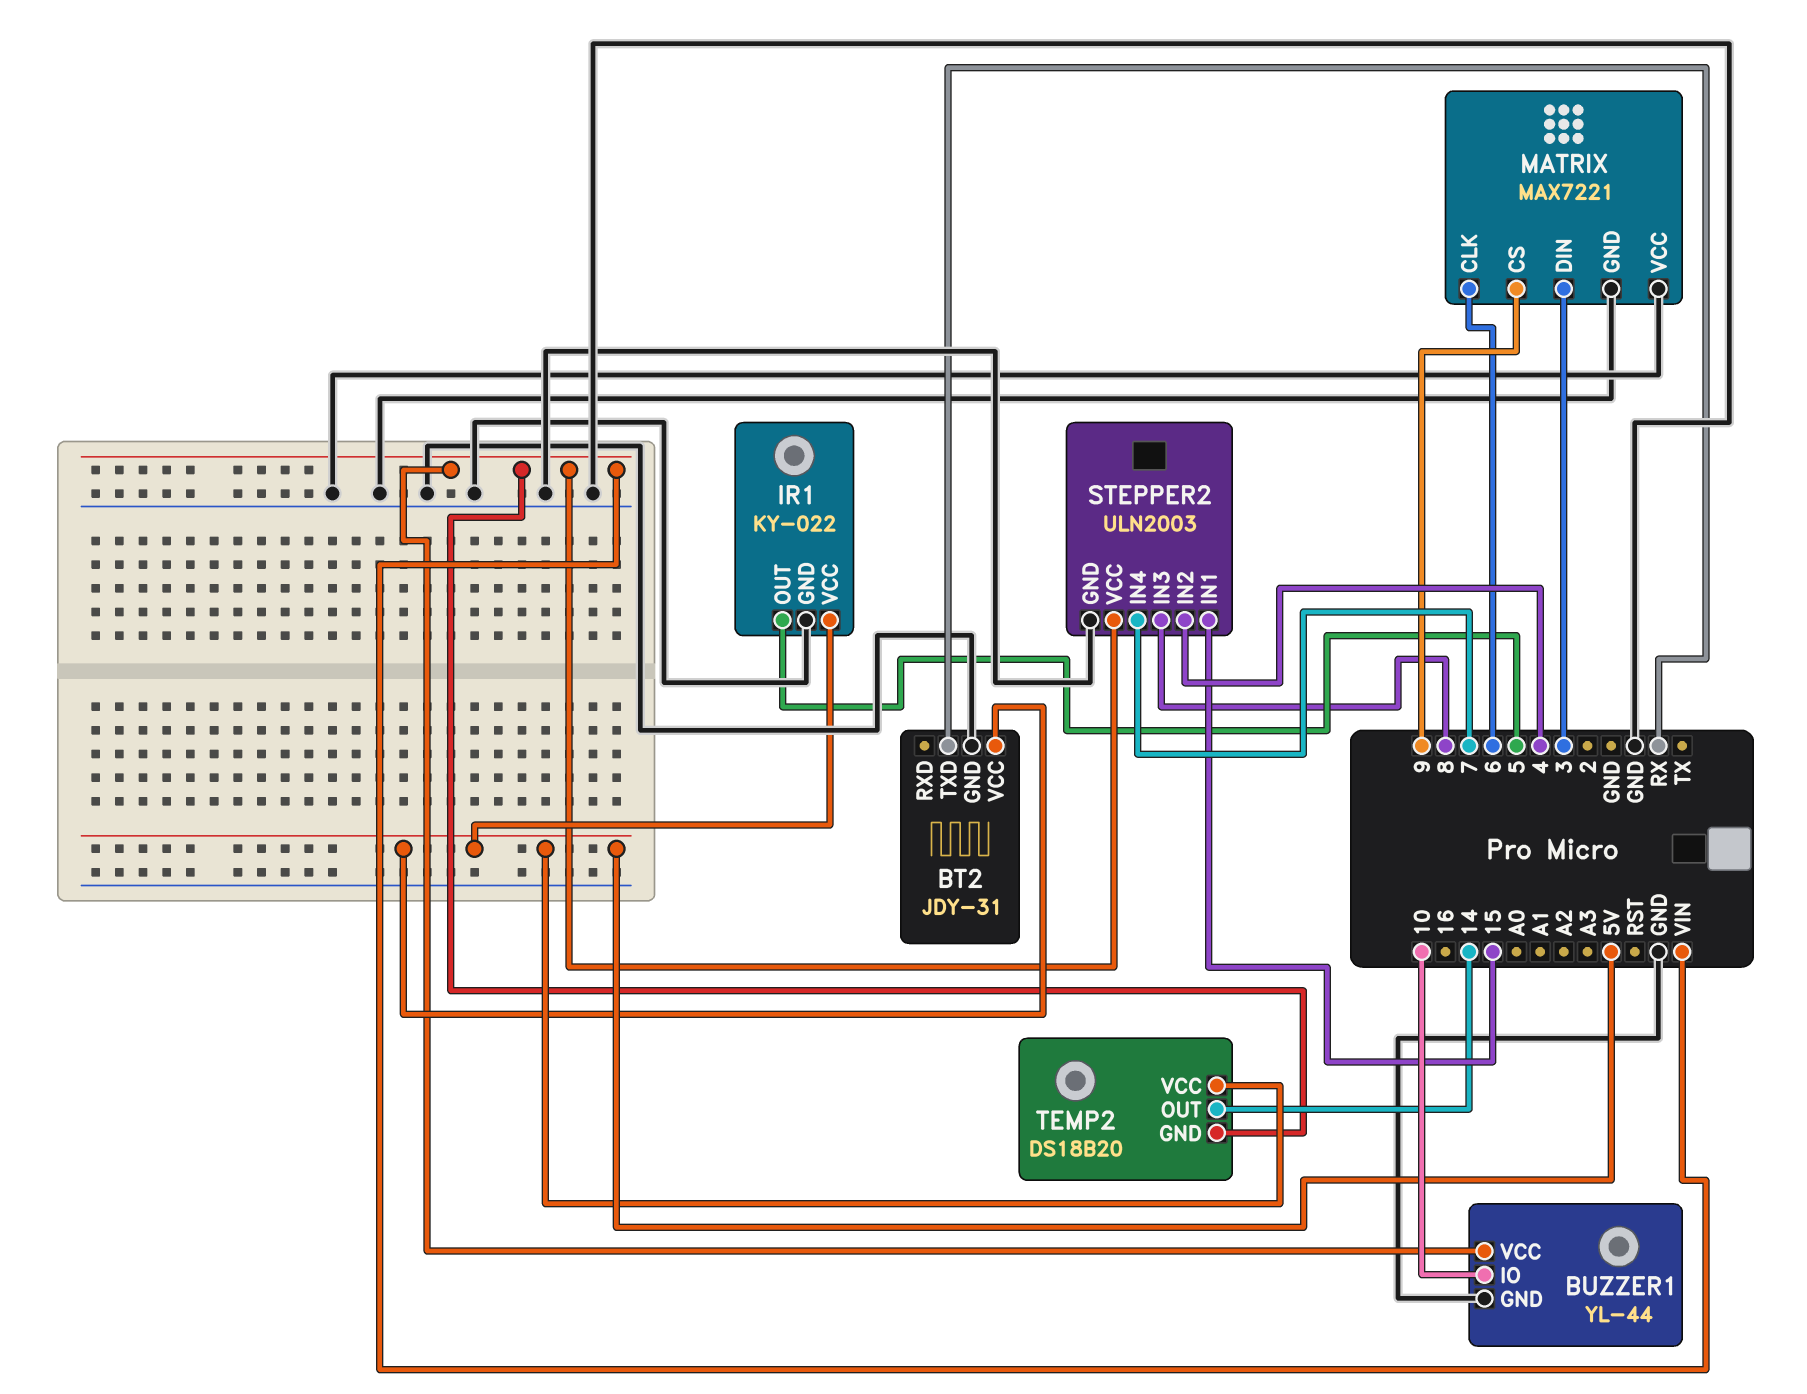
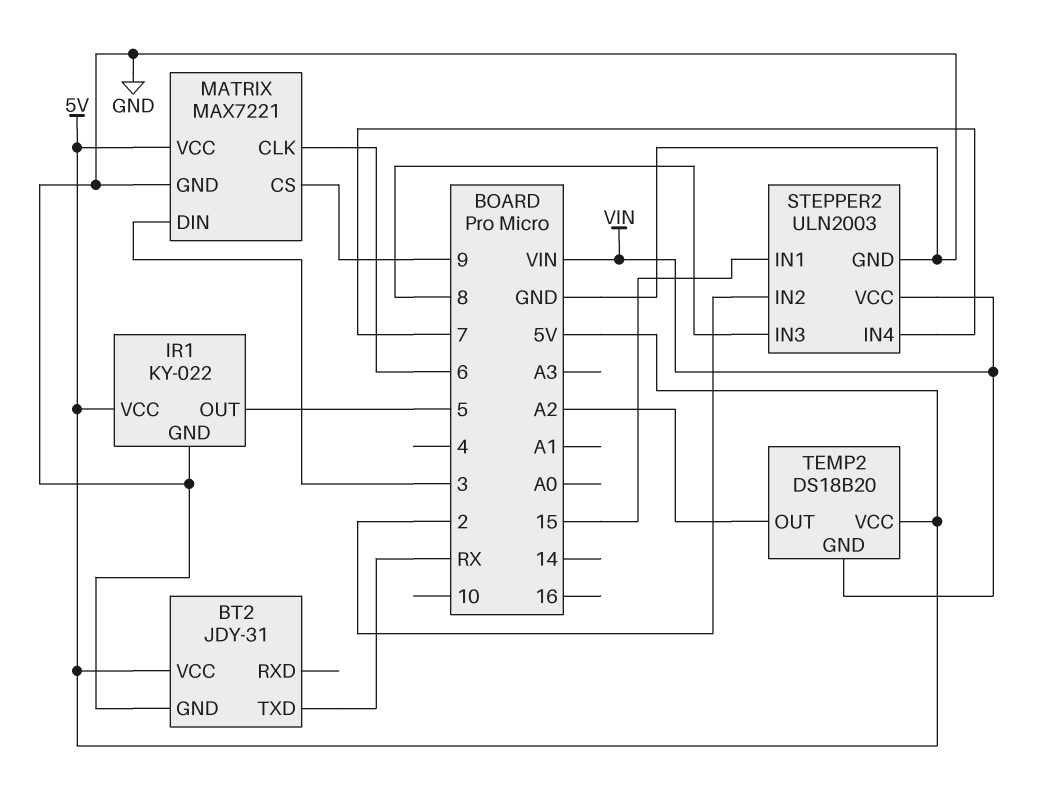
BUZZER1: YL-44 -> none
BUZZER1 pin GND: GND -> none
BUZZER1 pin IO: 10 -> none
BUZZER1 pin VCC: VIN -> none
MATRIX pin VCC: GND -> 5V
STEPPER2 pin IN2: 4 -> 2
TEMP2 pin OUT: 14 -> A2

